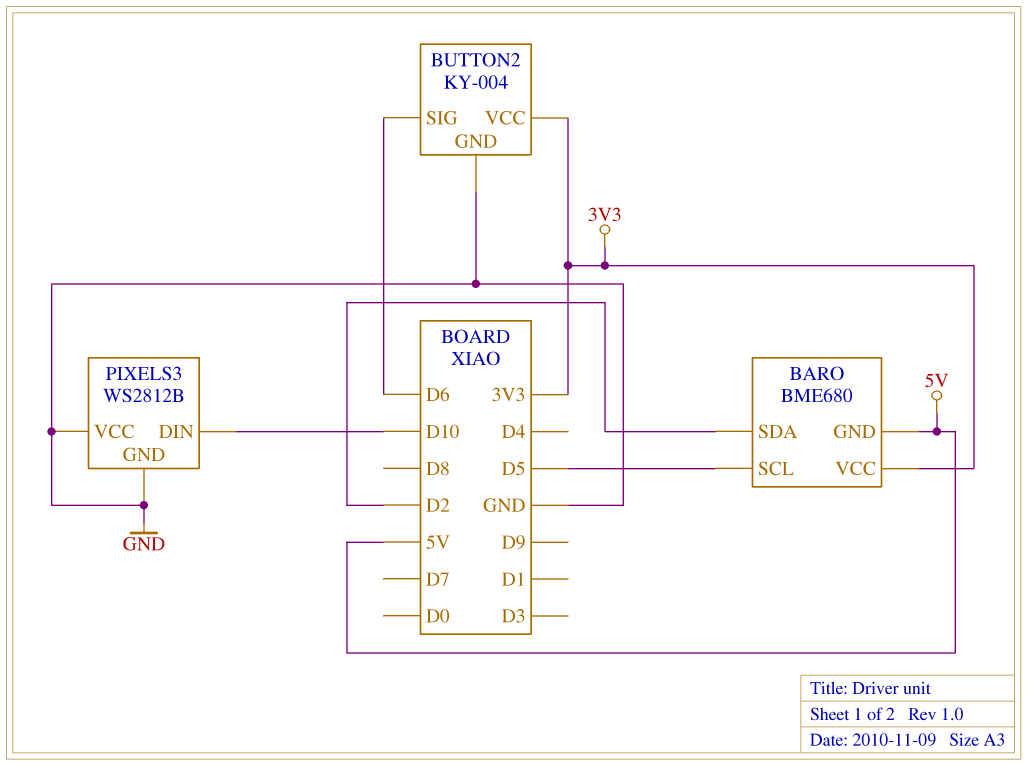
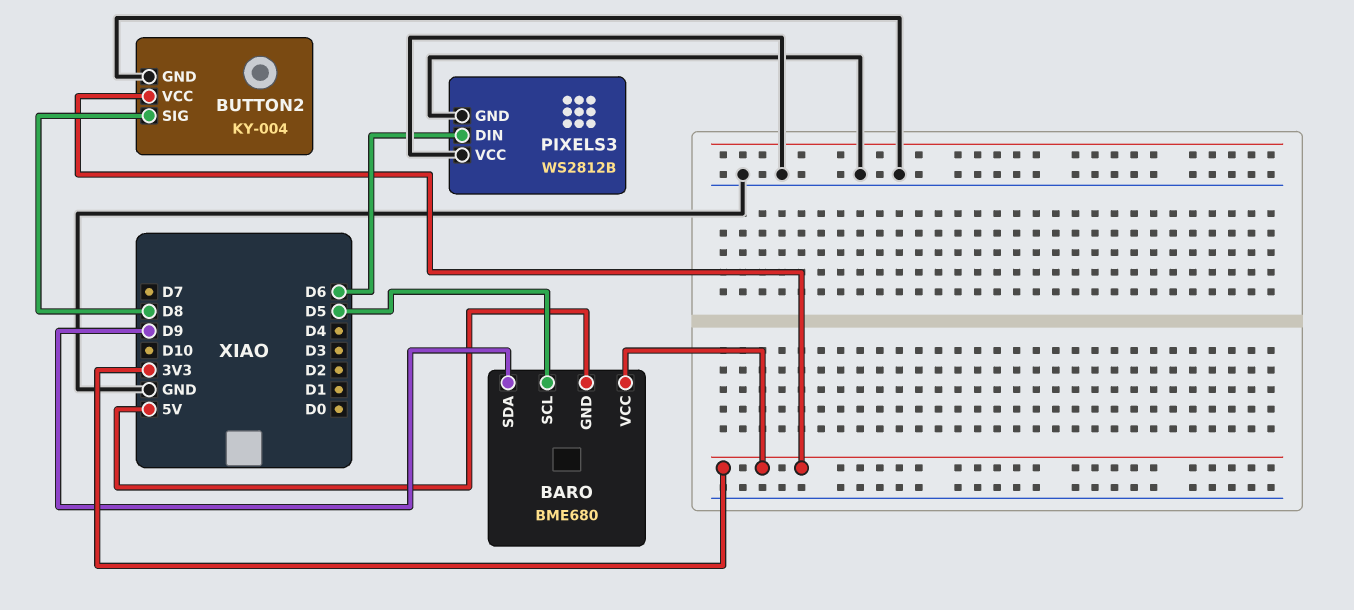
BARO pin SDA: D2 -> D9
BUTTON2 pin SIG: D6 -> D8
PIXELS3 pin DIN: D10 -> D6

